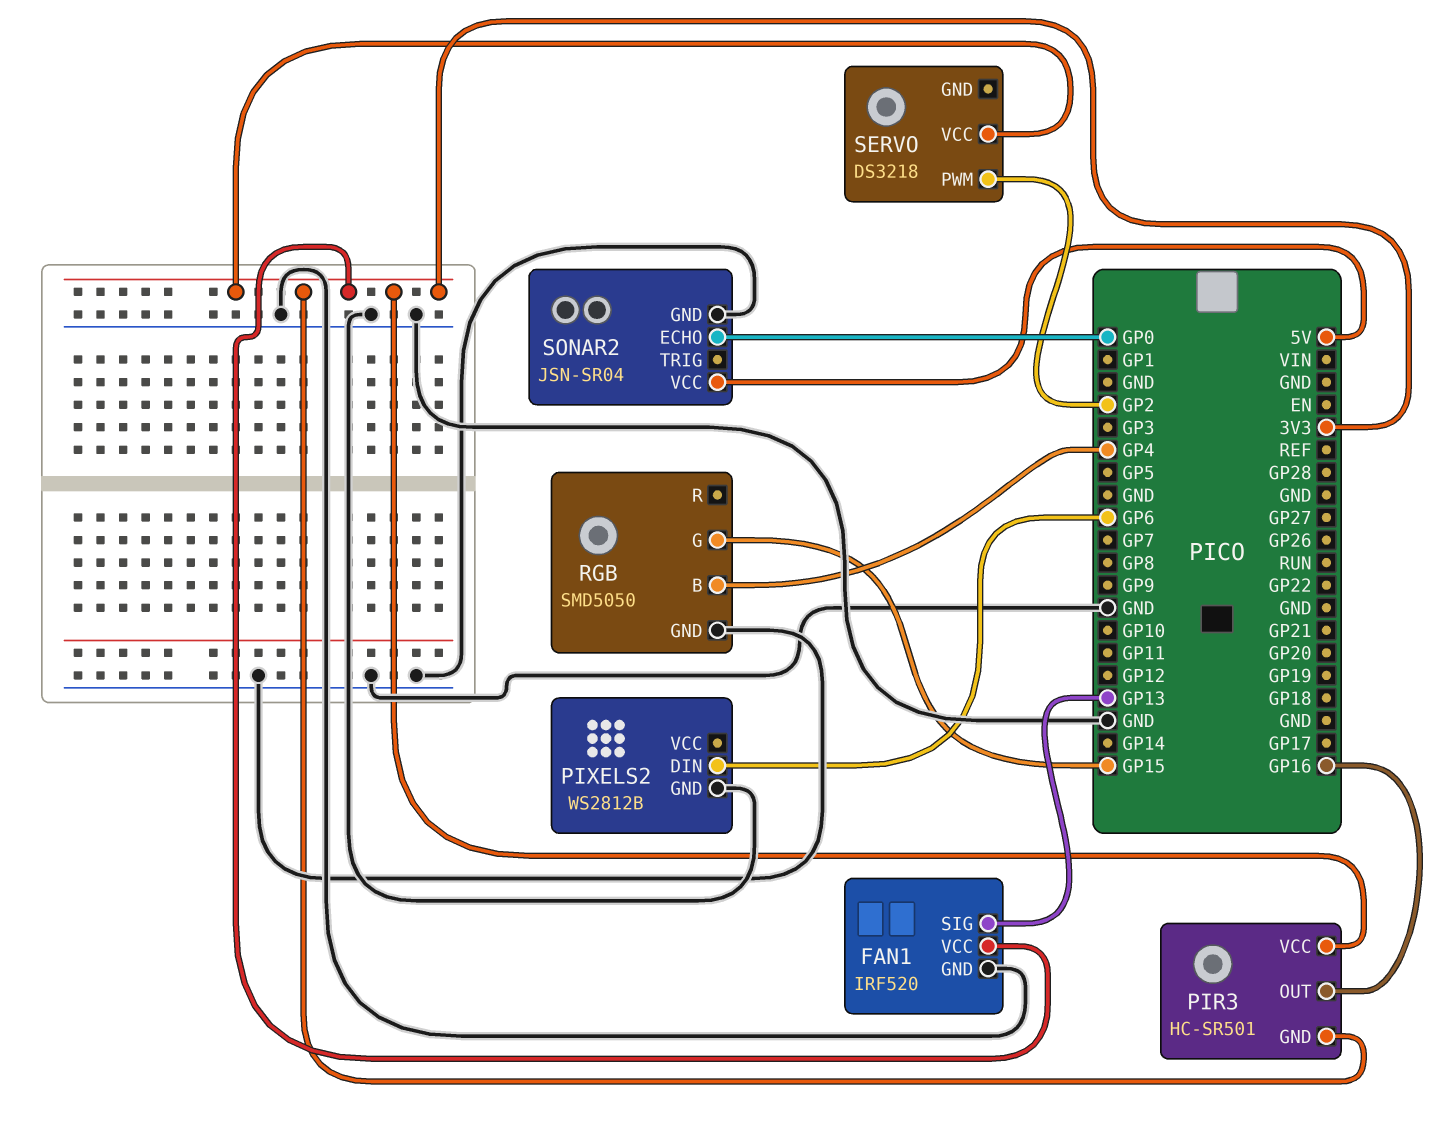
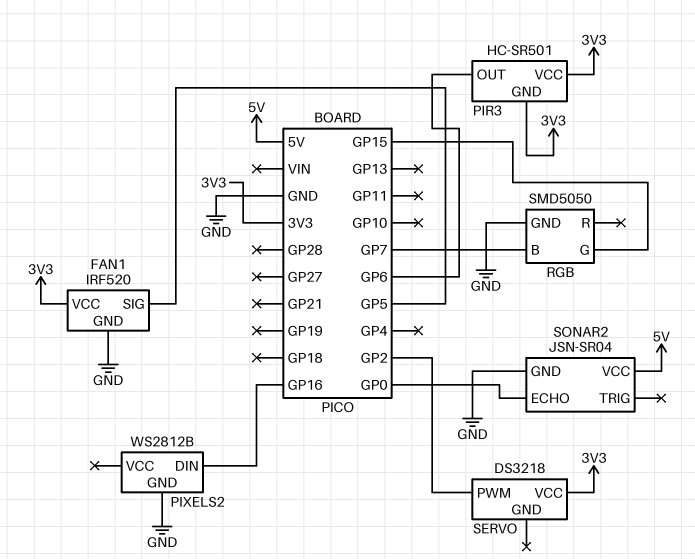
FAN1 pin SIG: GP13 -> GP5
PIR3 pin OUT: GP16 -> GP6
PIXELS2 pin DIN: GP6 -> GP16
RGB pin B: GP4 -> GP7

